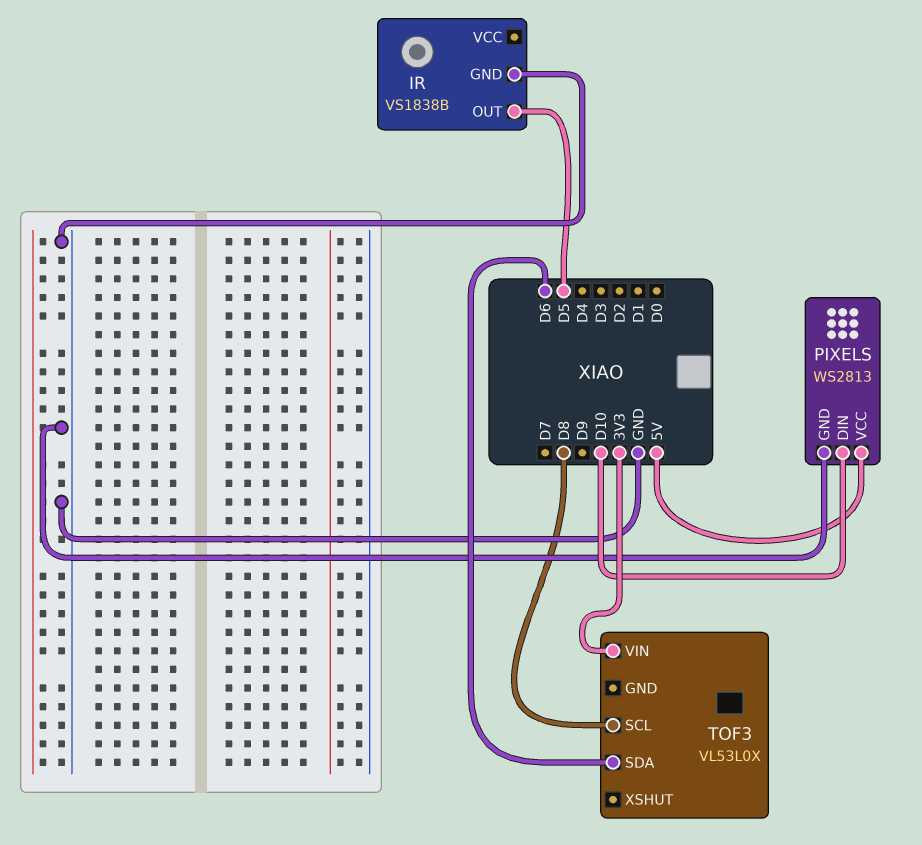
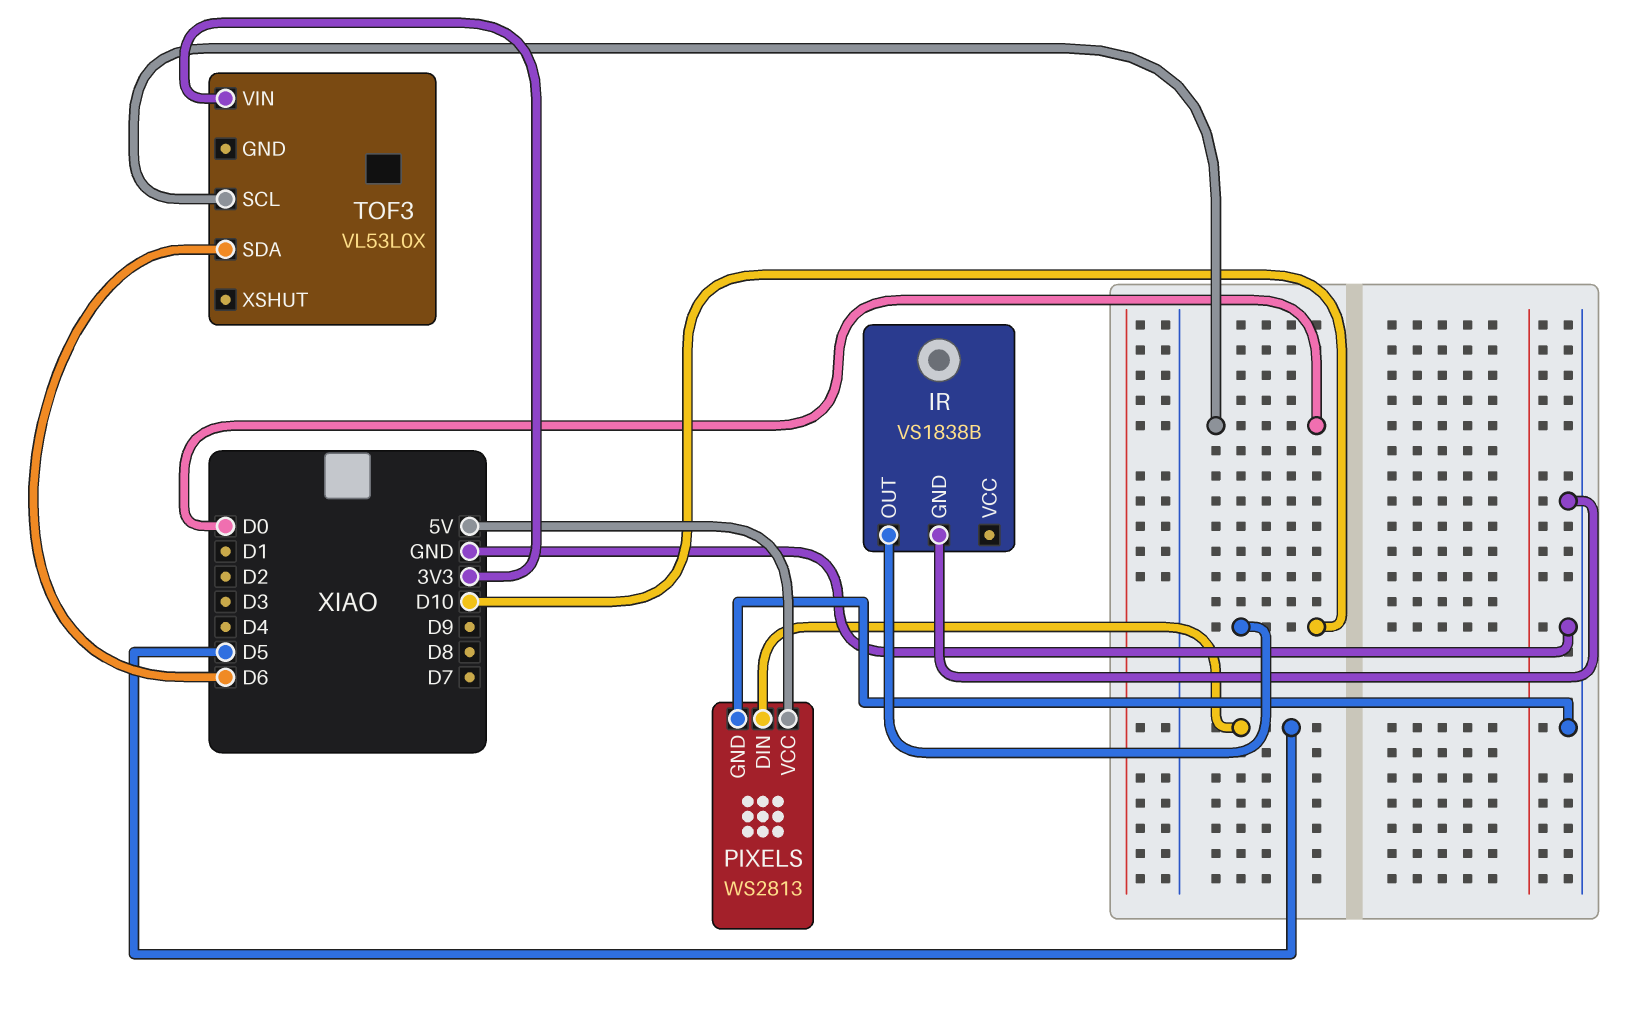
IR pin OUT: D5 -> D10
PIXELS pin DIN: D10 -> D5
TOF3 pin SCL: D8 -> D0

